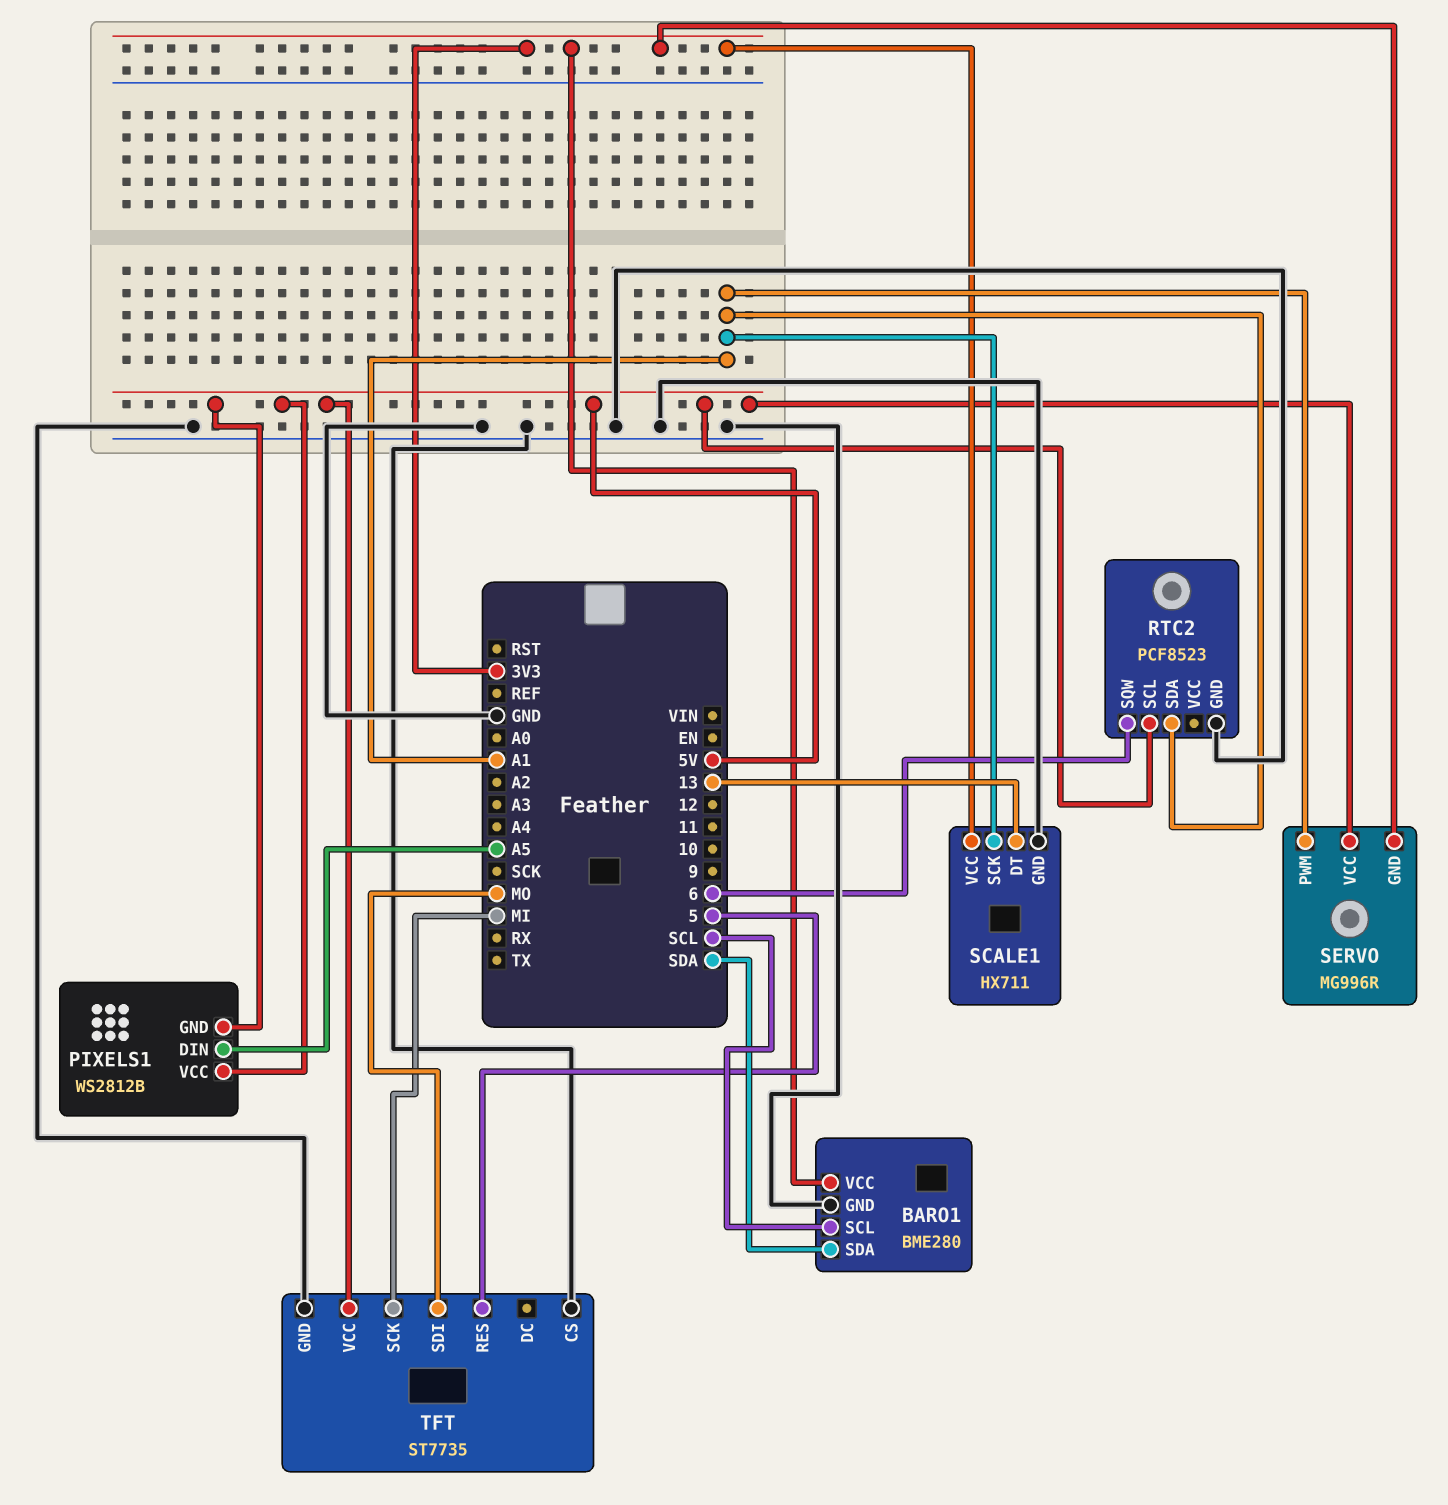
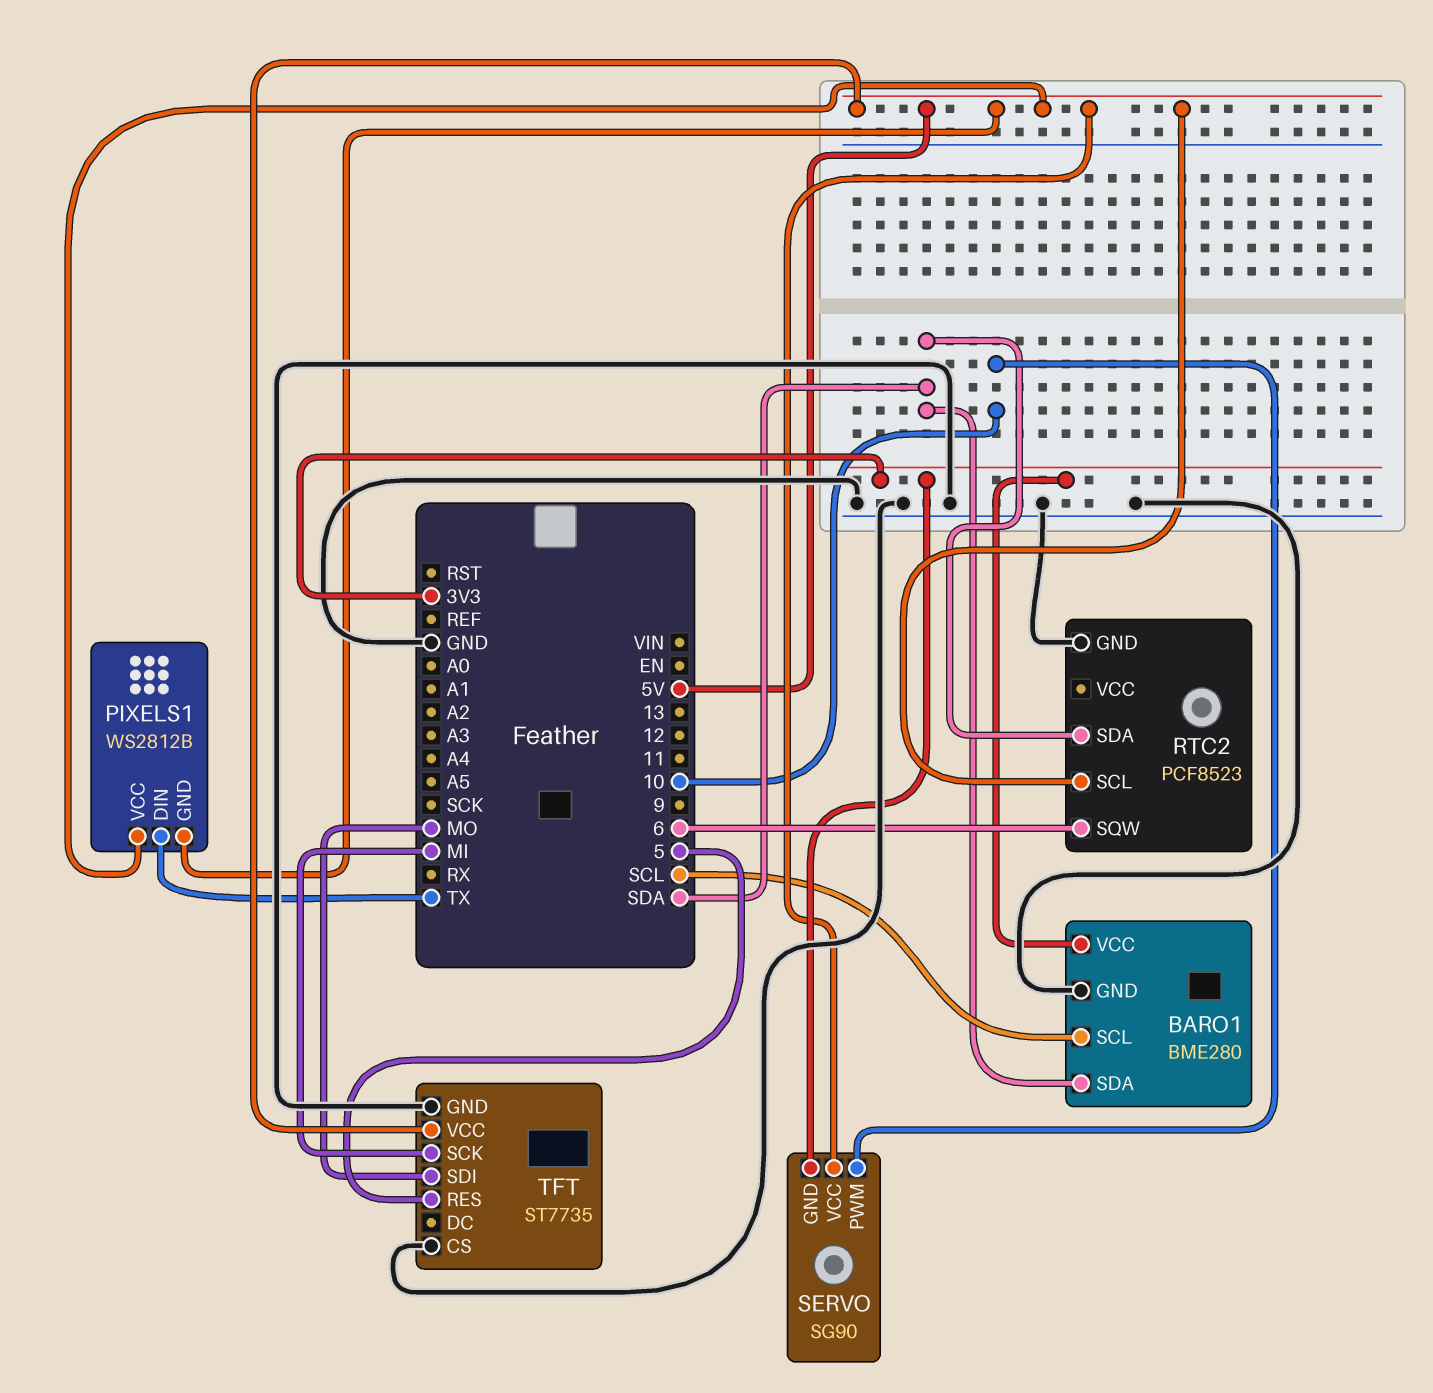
PIXELS1 pin DIN: A5 -> TX
RTC2 pin SDA: A1 -> SDA
SCALE1: HX711 -> none
SCALE1 pin DT: 13 -> none
SCALE1 pin GND: GND -> none
SCALE1 pin SCK: A1 -> none
SCALE1 pin VCC: 3V3 -> none
SERVO: MG996R -> SG90
SERVO pin PWM: A1 -> 10

